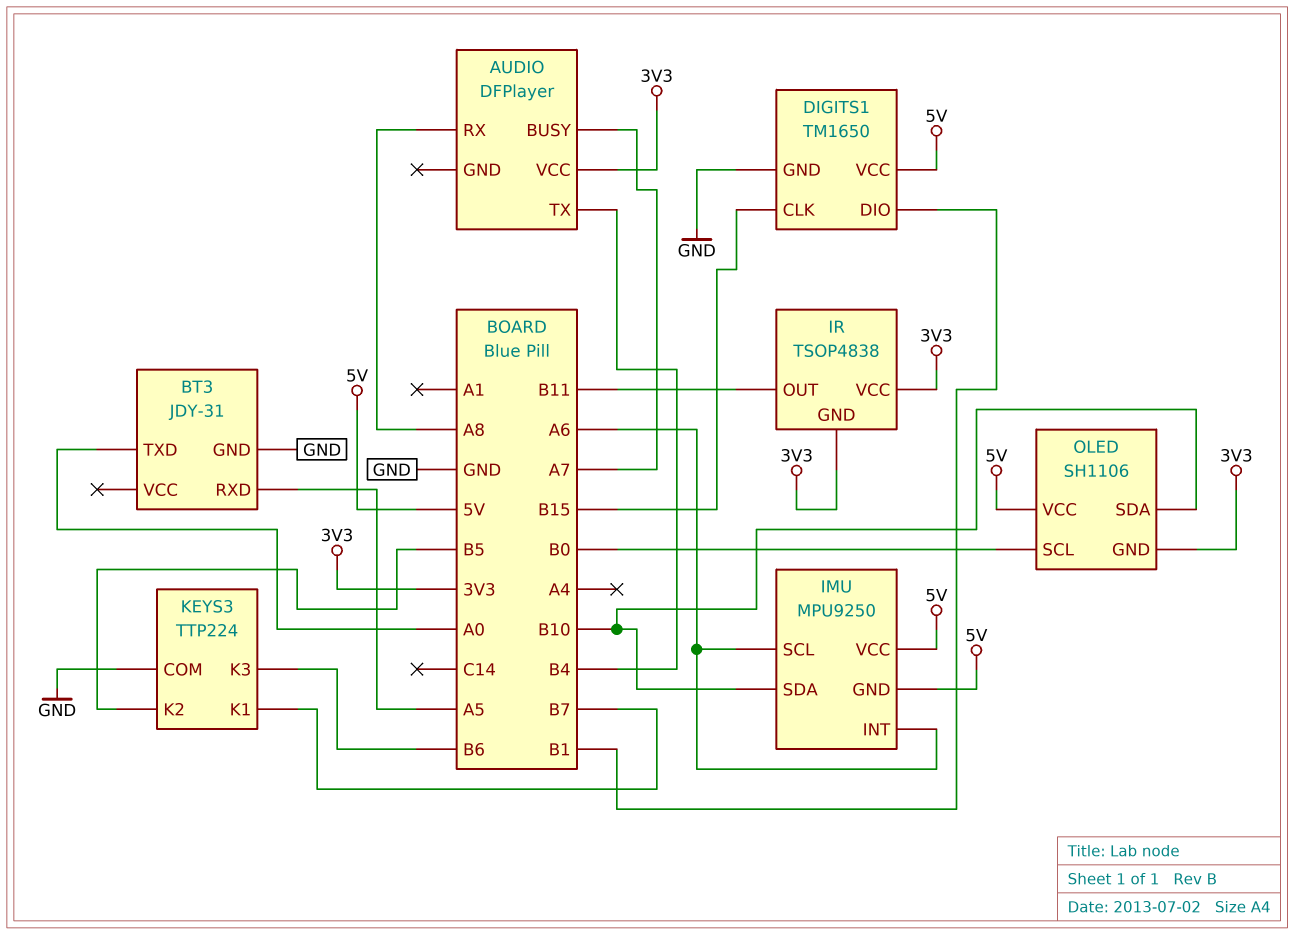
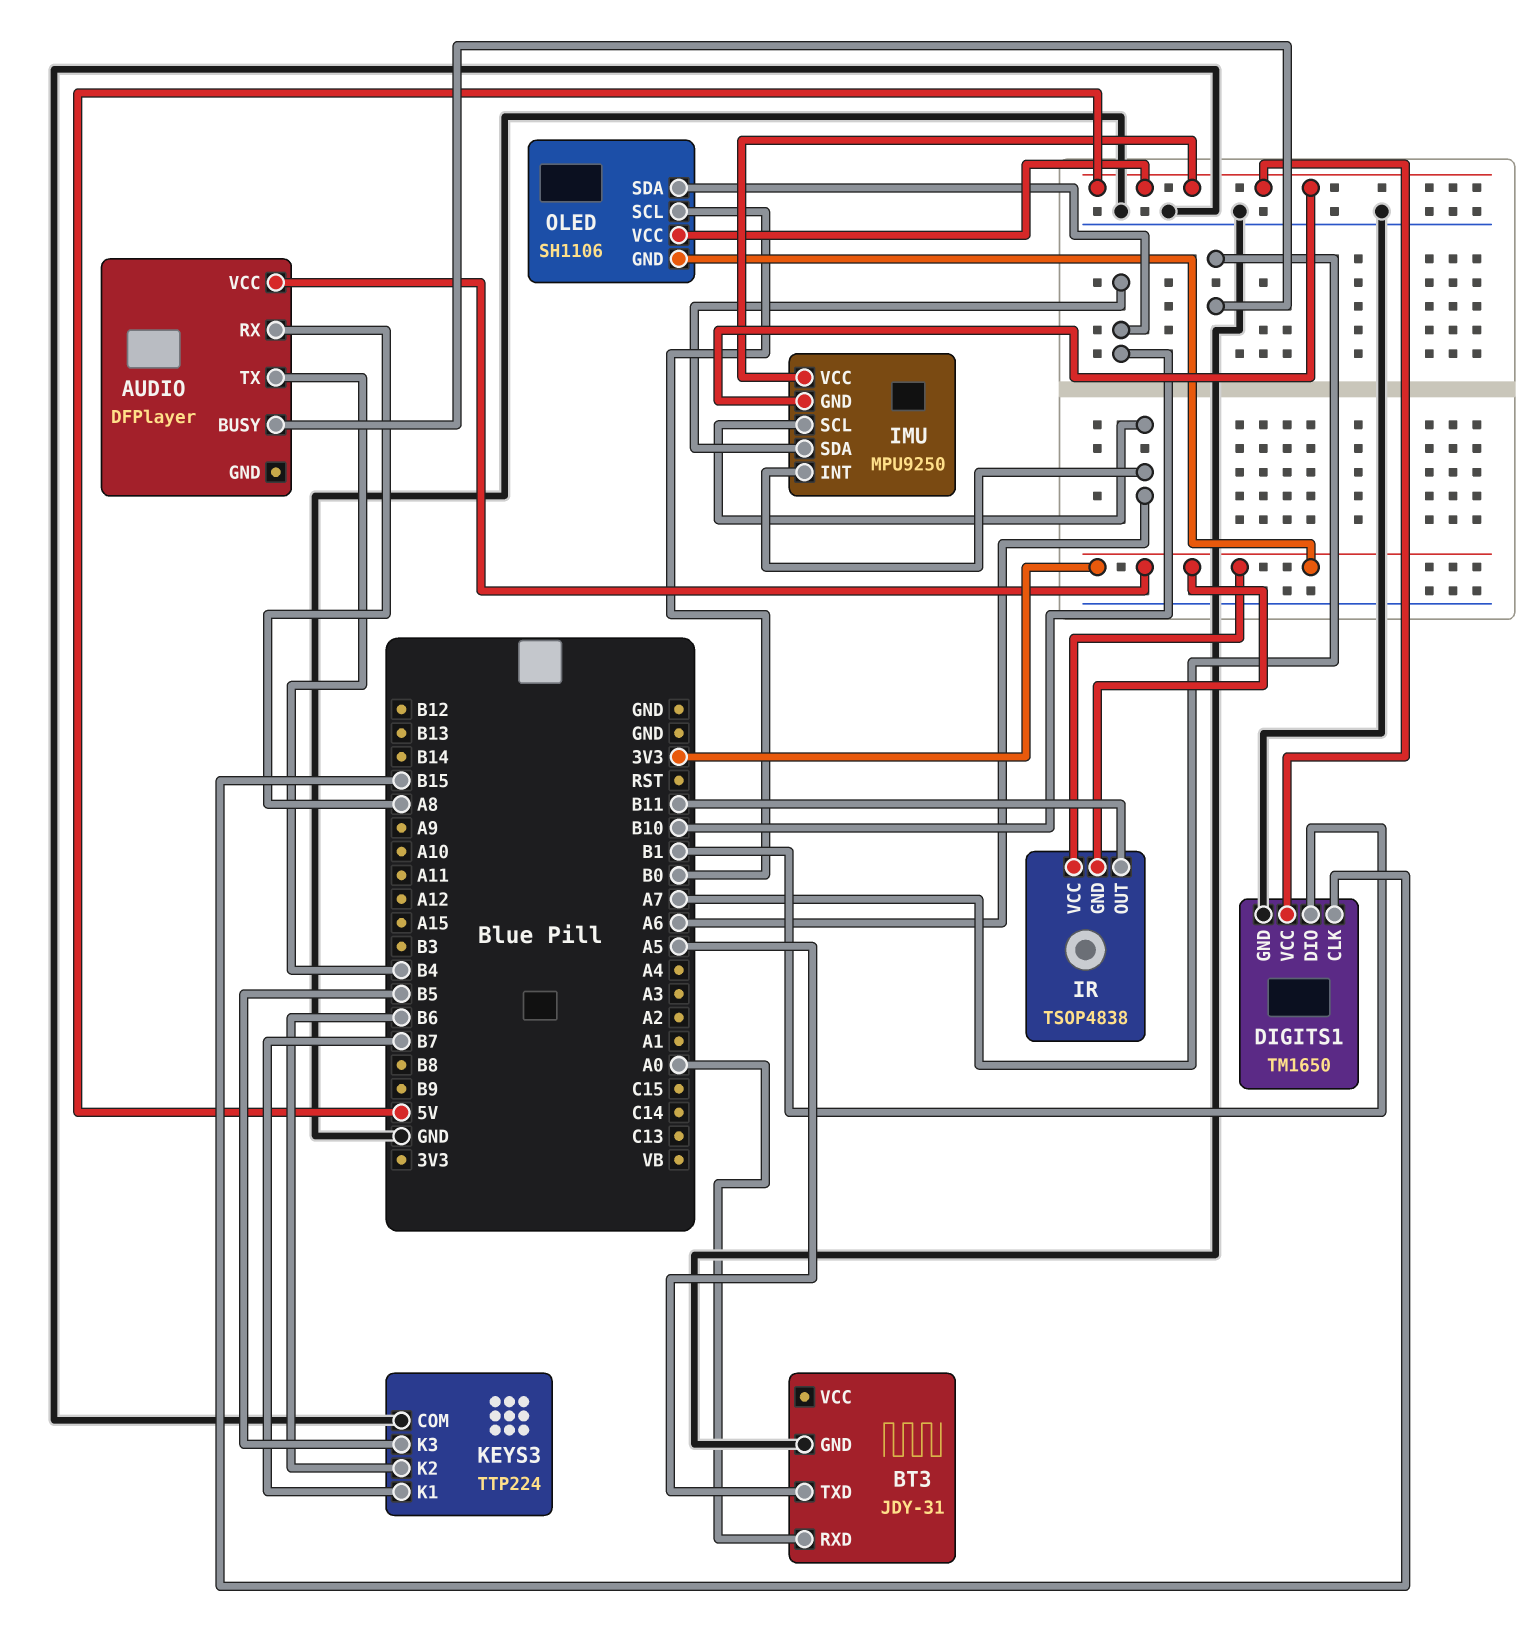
BT3 pin RXD: A5 -> A0
BT3 pin TXD: A0 -> A5
KEYS3 pin K2: B5 -> B6
KEYS3 pin K3: B6 -> B5

